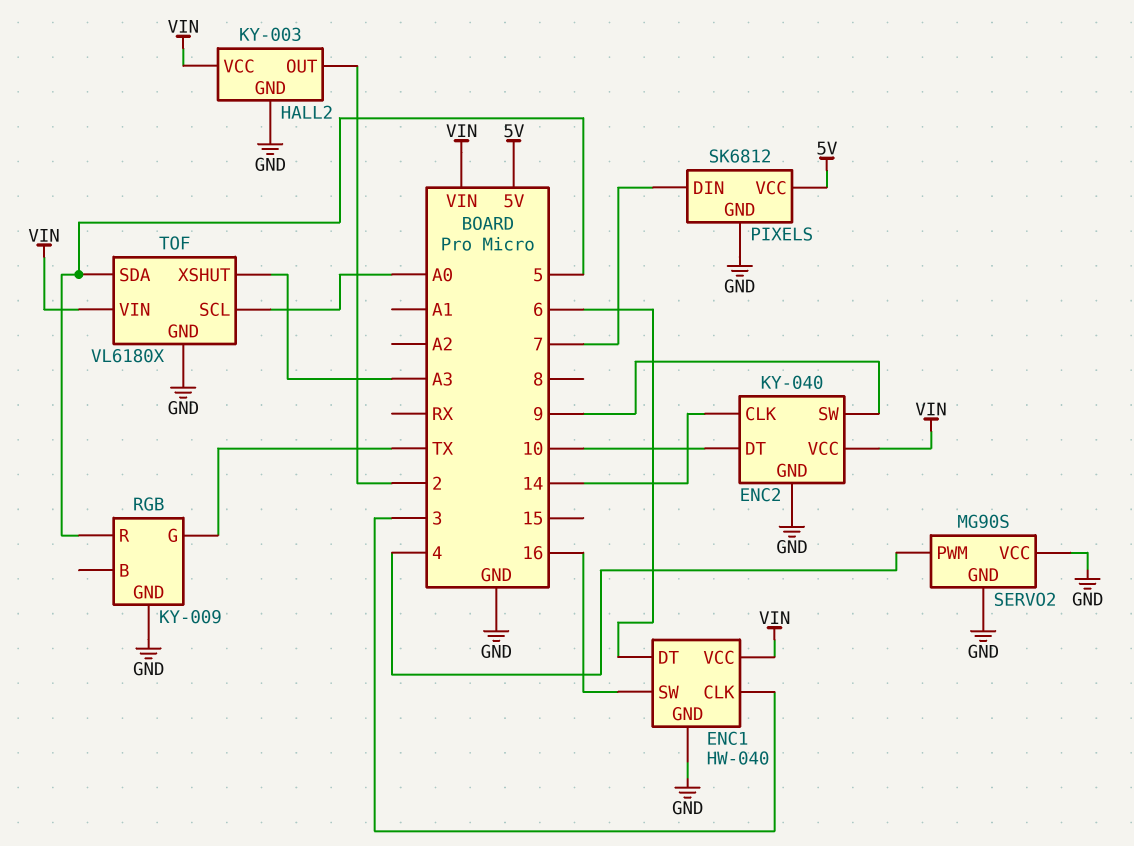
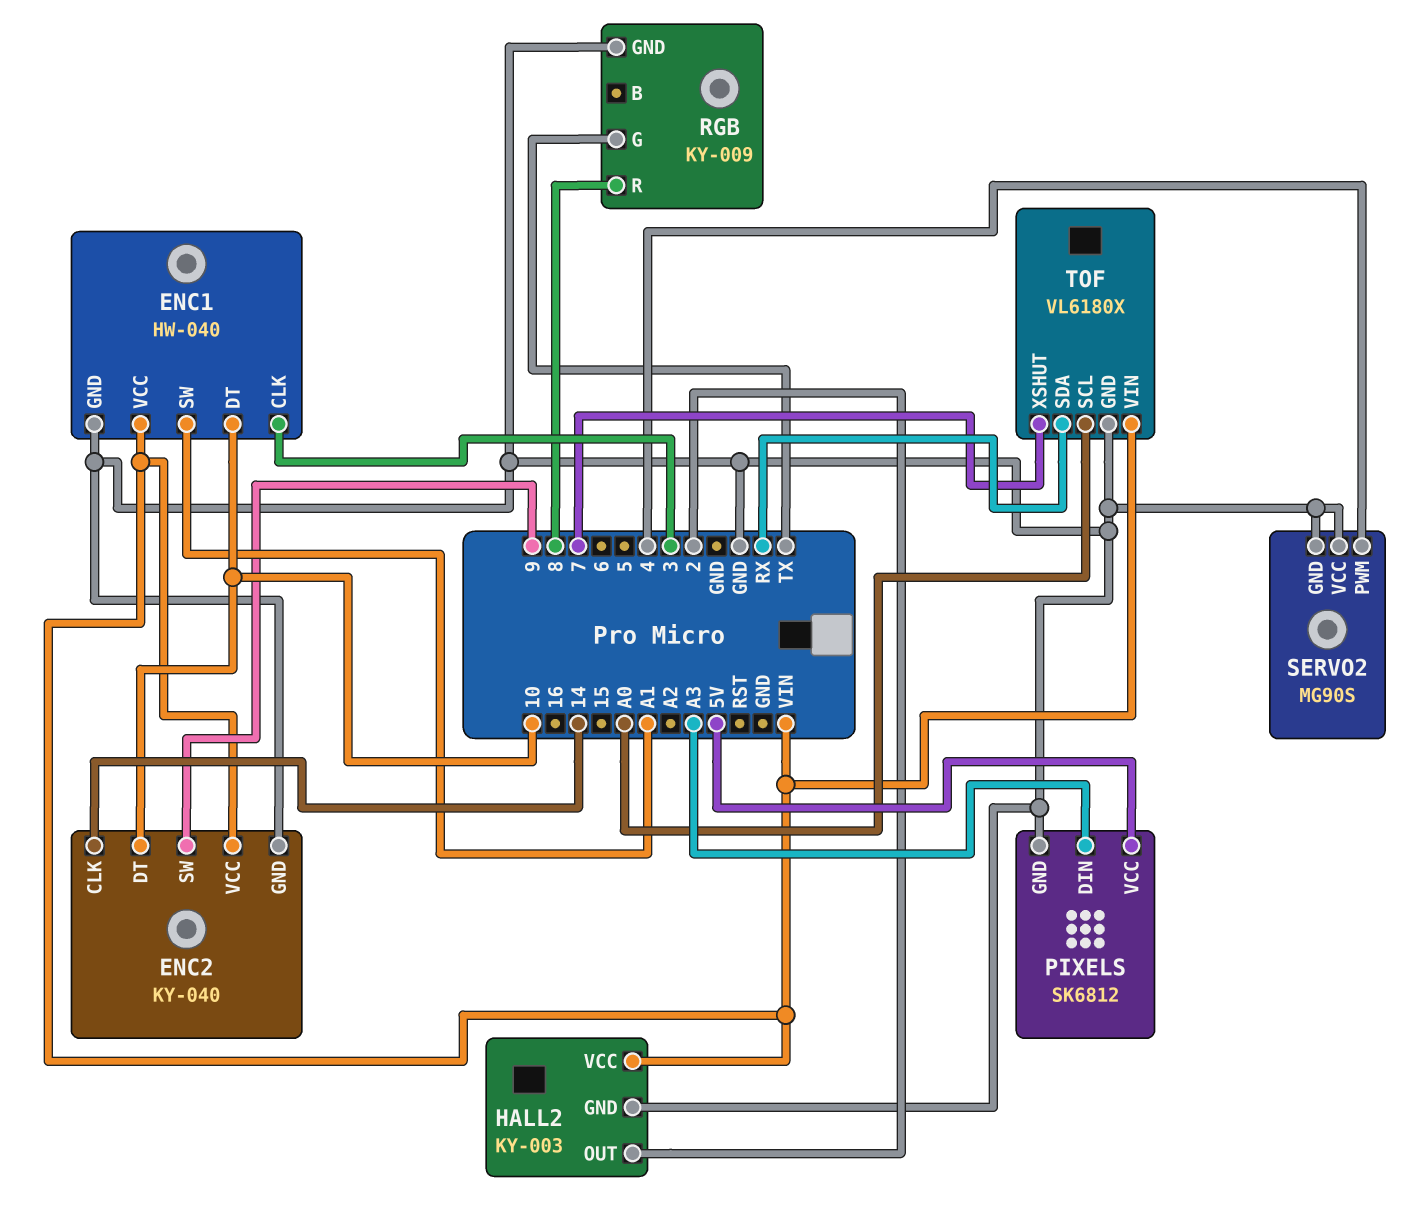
ENC1 pin DT: 6 -> 10
ENC1 pin SW: 16 -> A1
PIXELS pin DIN: 7 -> A3
RGB pin R: 5 -> 8
TOF pin SDA: 5 -> RX
TOF pin XSHUT: A3 -> 7

